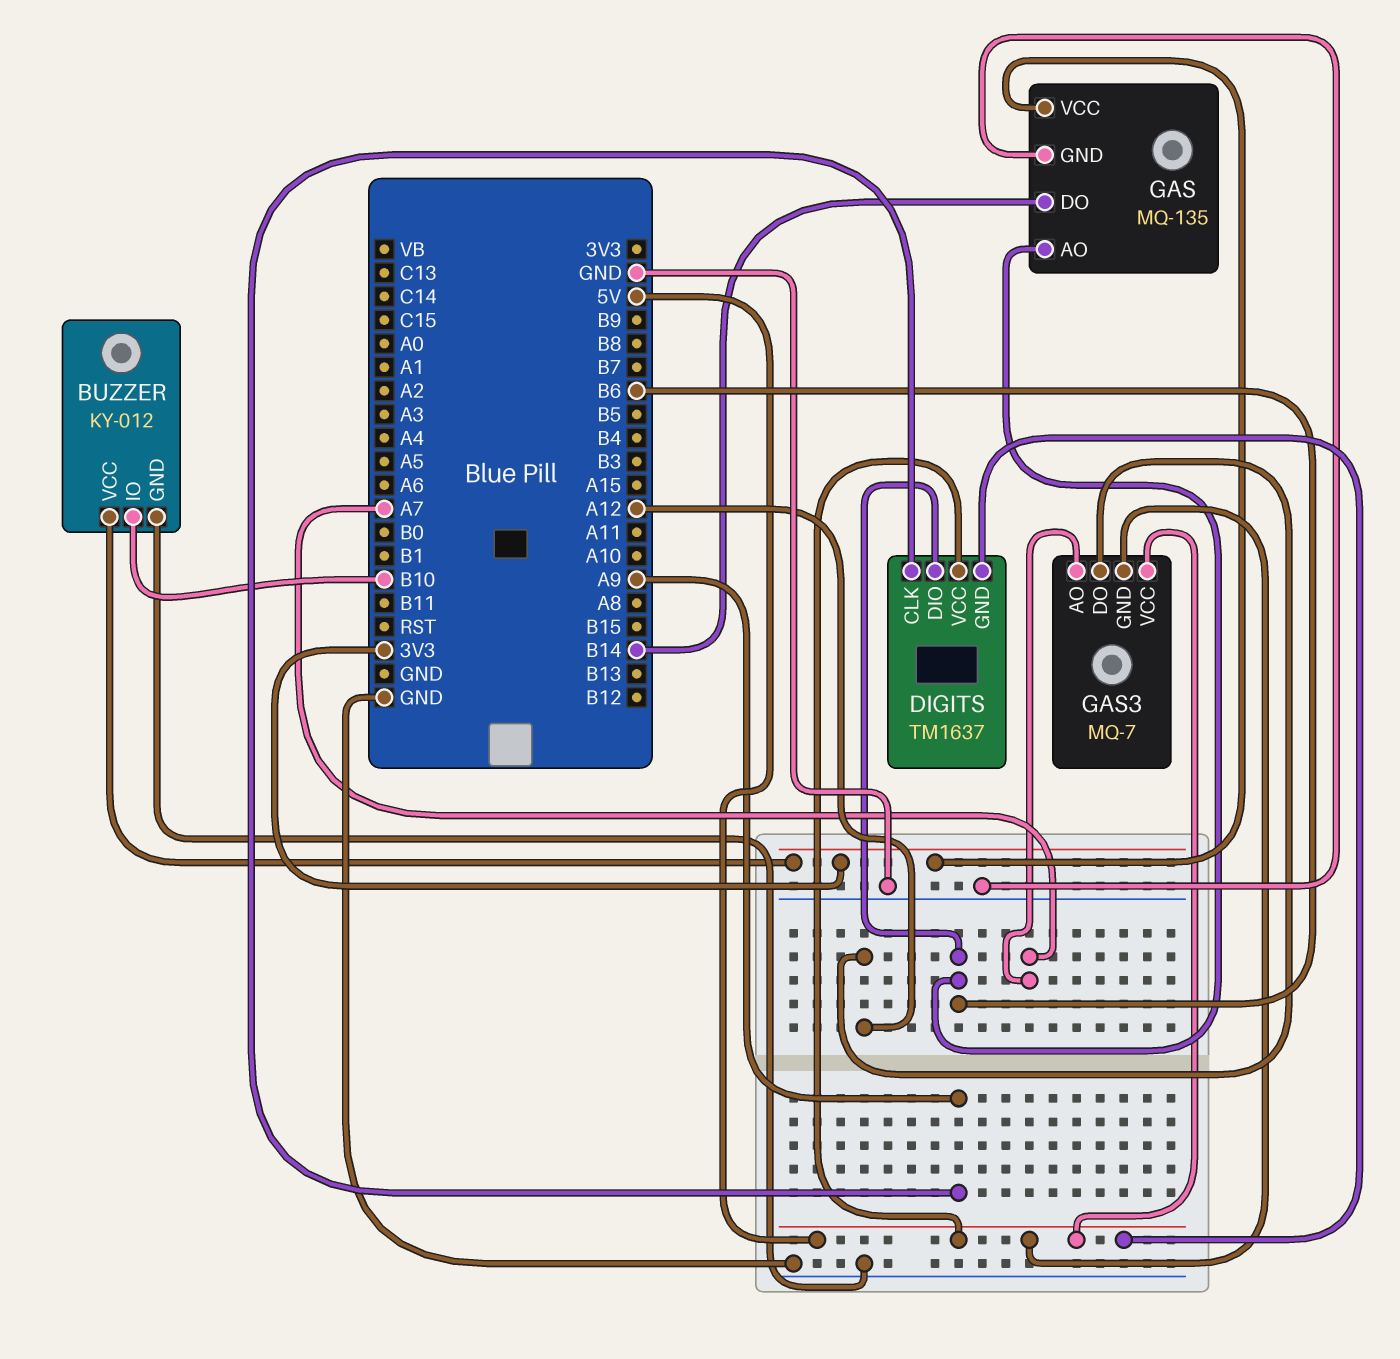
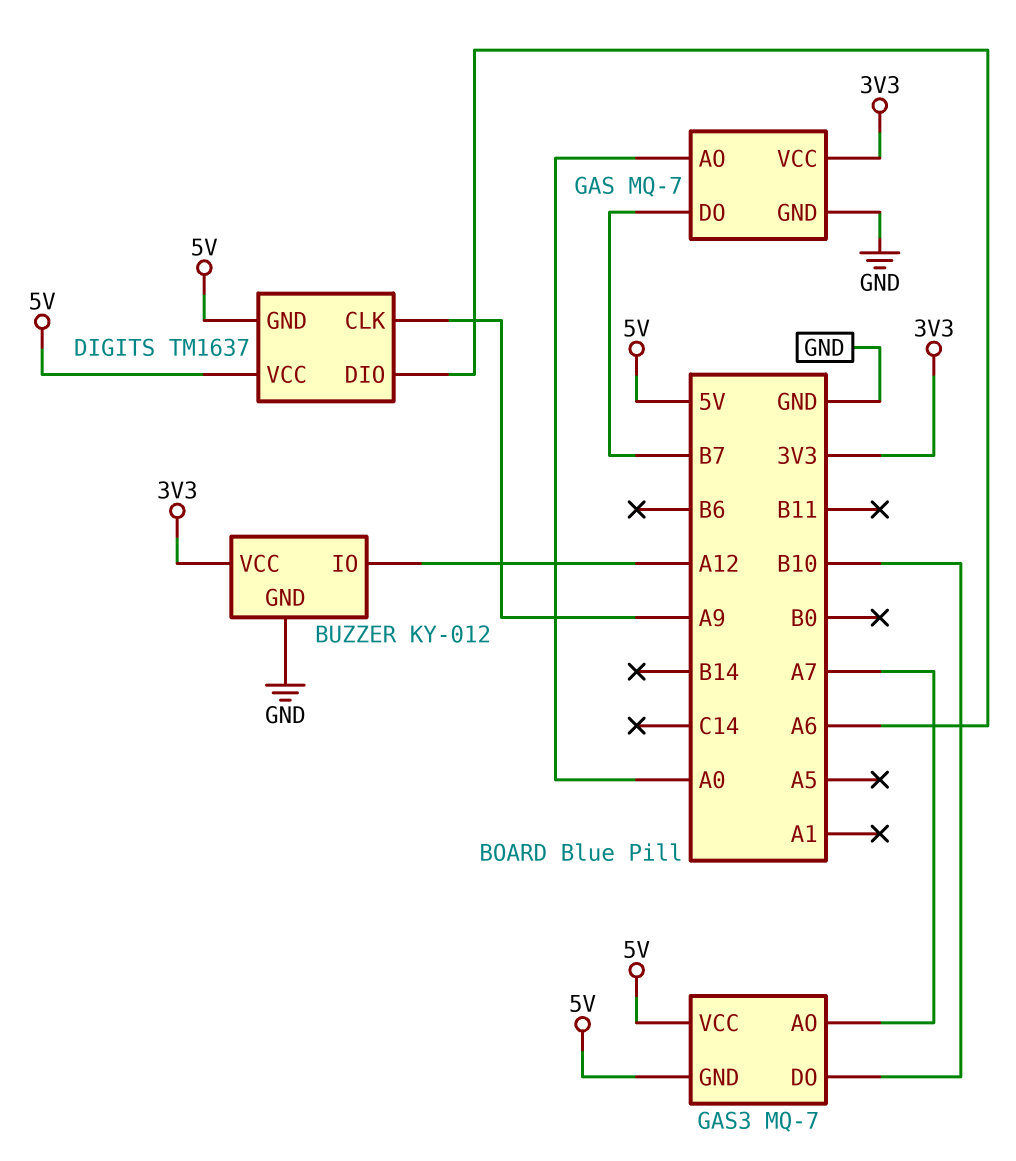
BUZZER pin IO: B10 -> A12
DIGITS pin DIO: B6 -> A6
GAS: MQ-135 -> MQ-7
GAS pin AO: B6 -> A0
GAS pin DO: B14 -> B7
GAS3 pin DO: A12 -> B10

